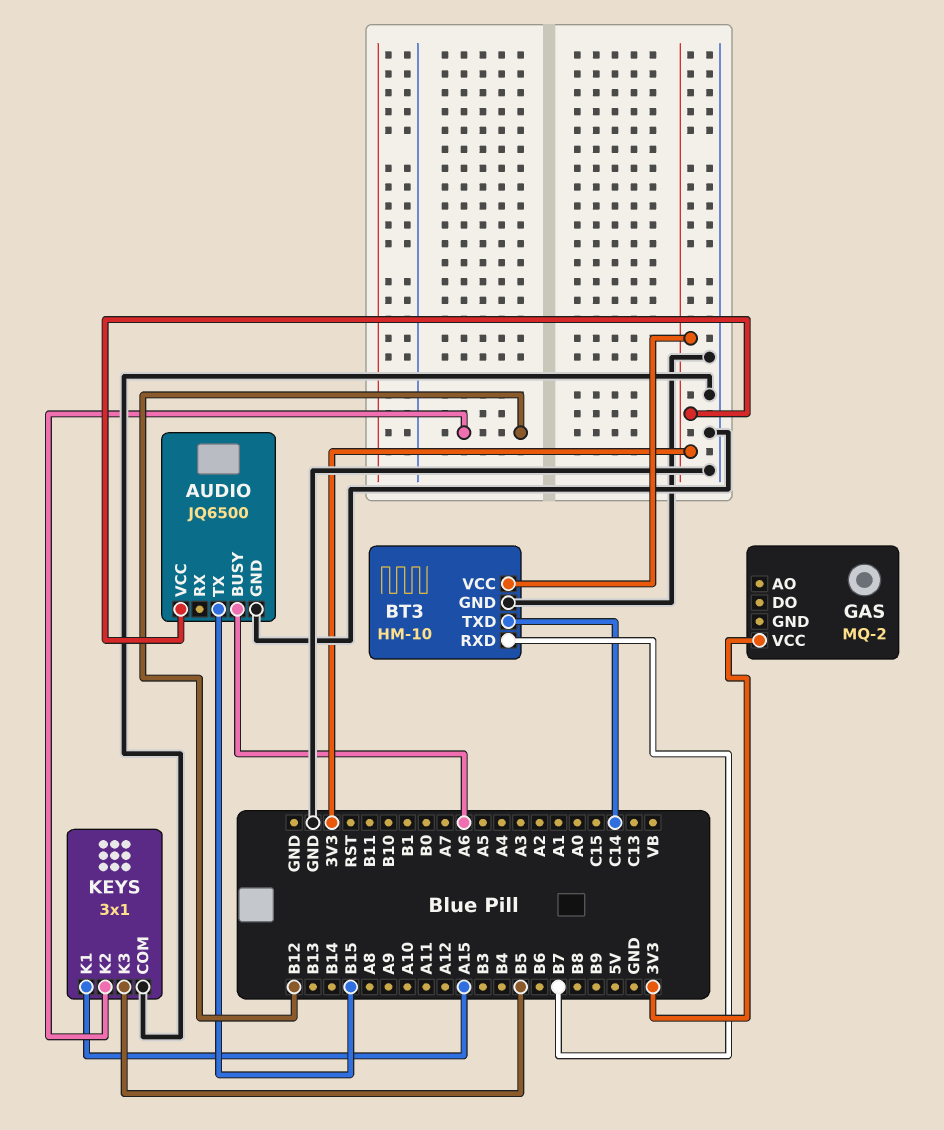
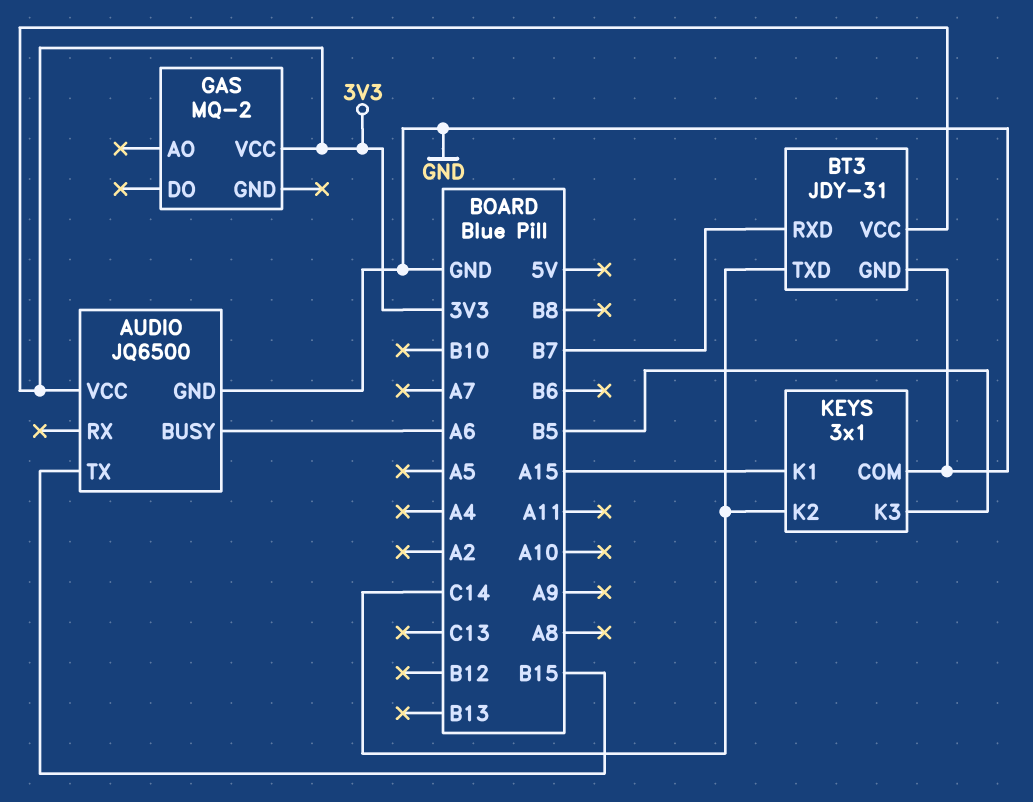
BT3: HM-10 -> JDY-31
KEYS pin K2: B12 -> C14

